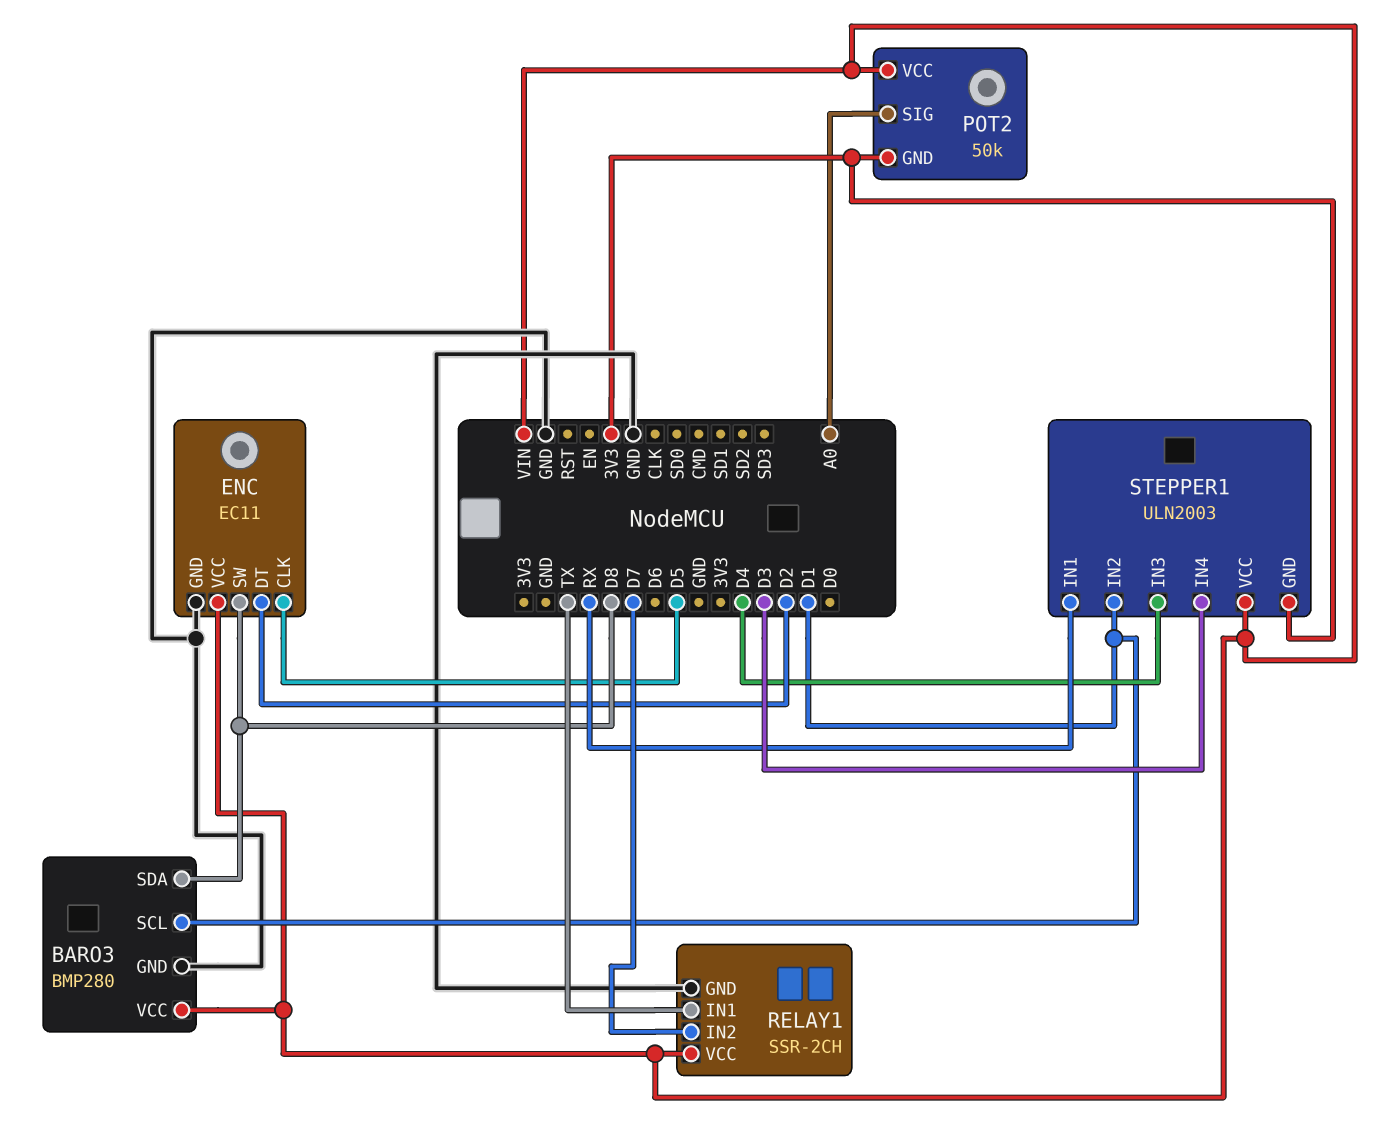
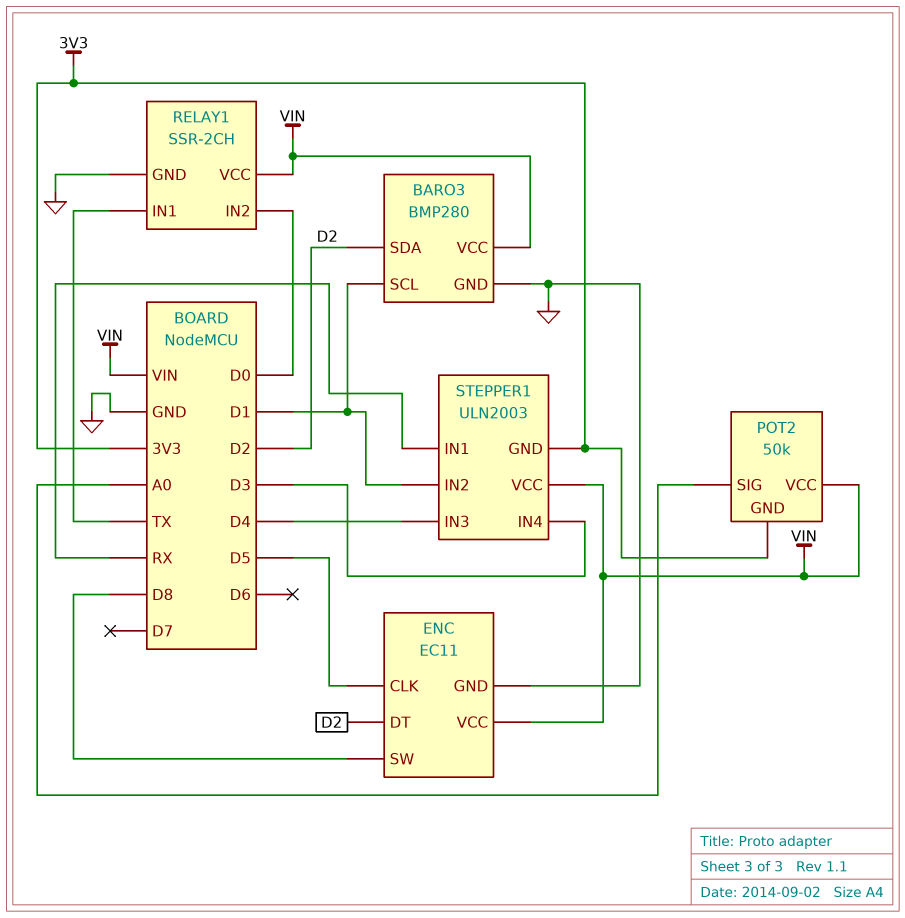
BARO3 pin SDA: D8 -> D2
RELAY1 pin IN2: D7 -> D0

